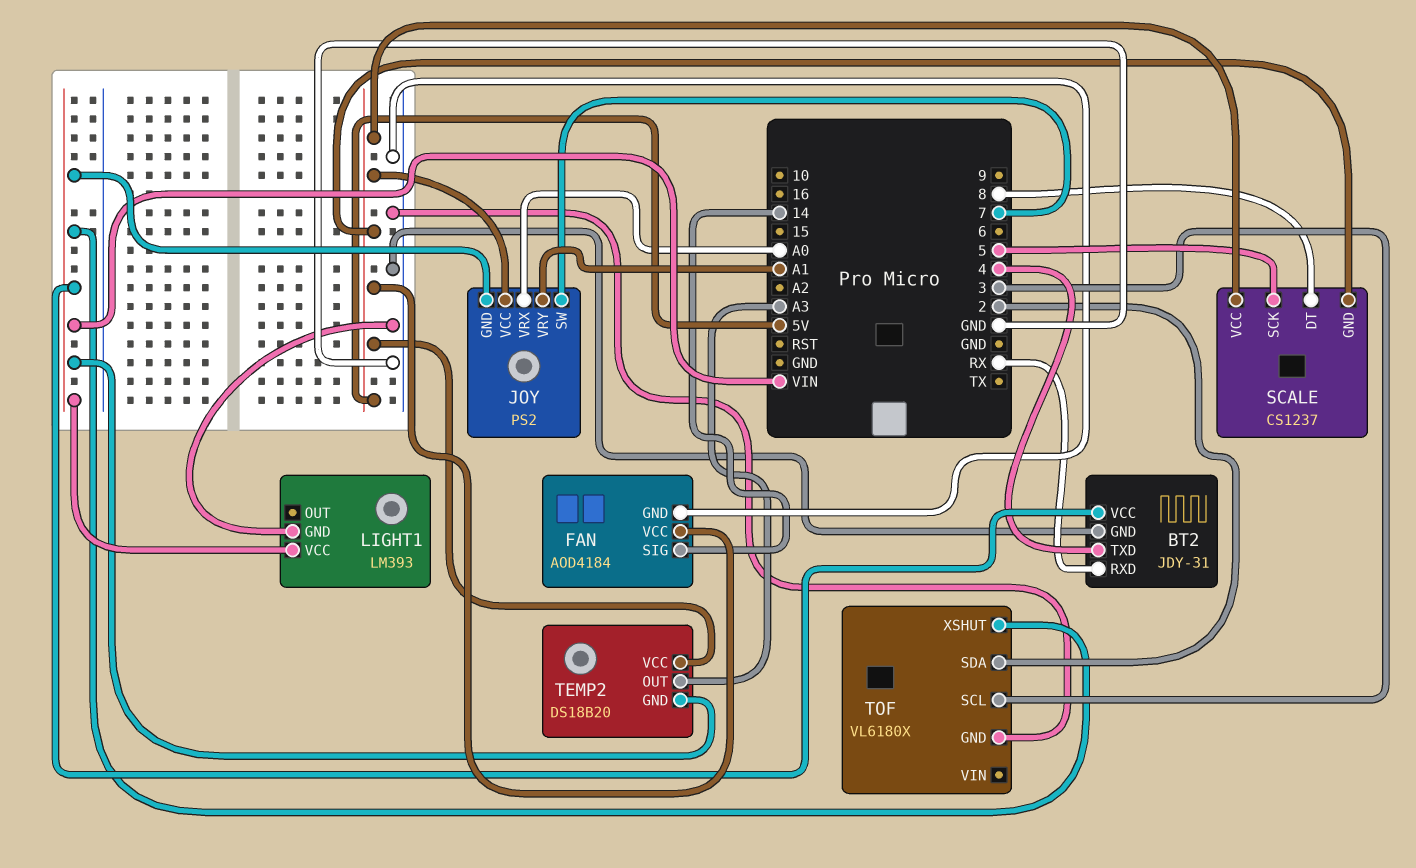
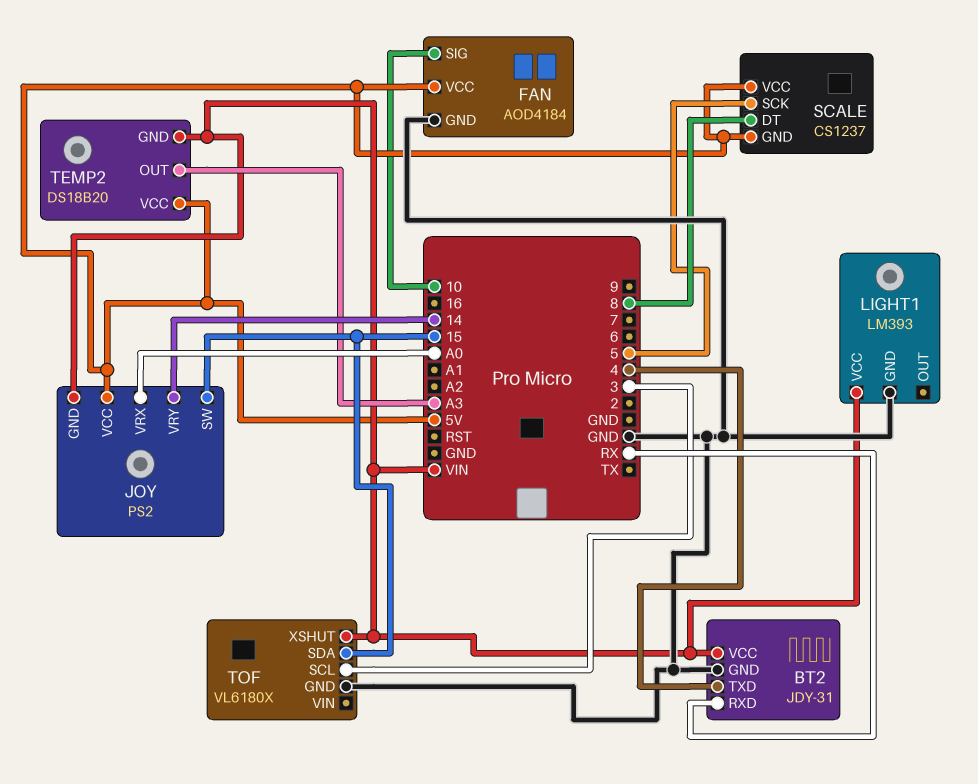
FAN pin SIG: 14 -> 10
JOY pin SW: 7 -> 15
JOY pin VRY: A1 -> 14
TOF pin SDA: 2 -> 15

